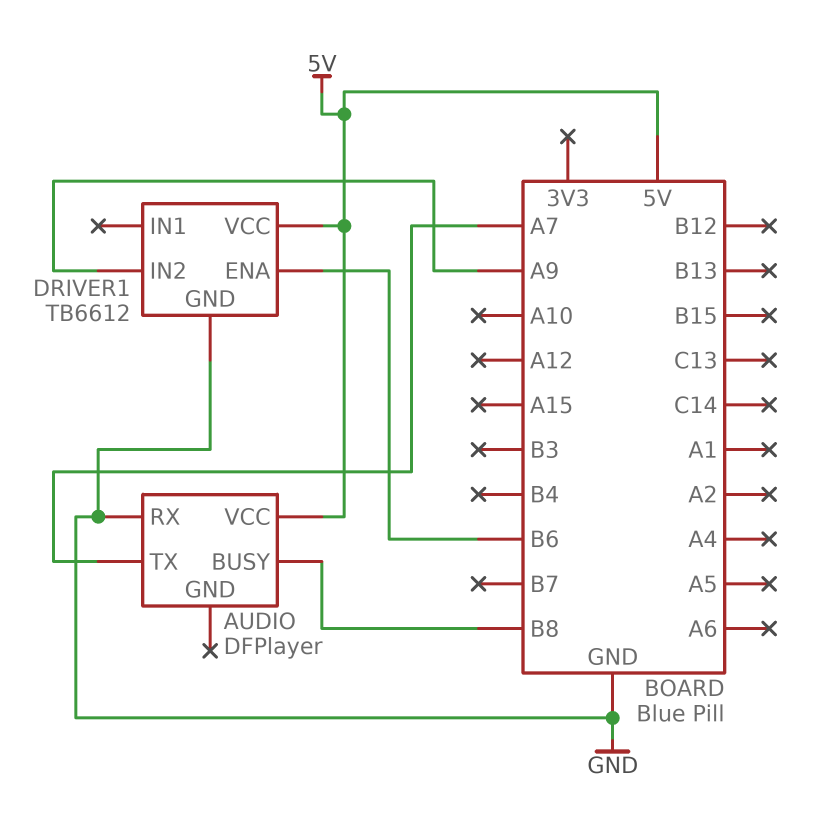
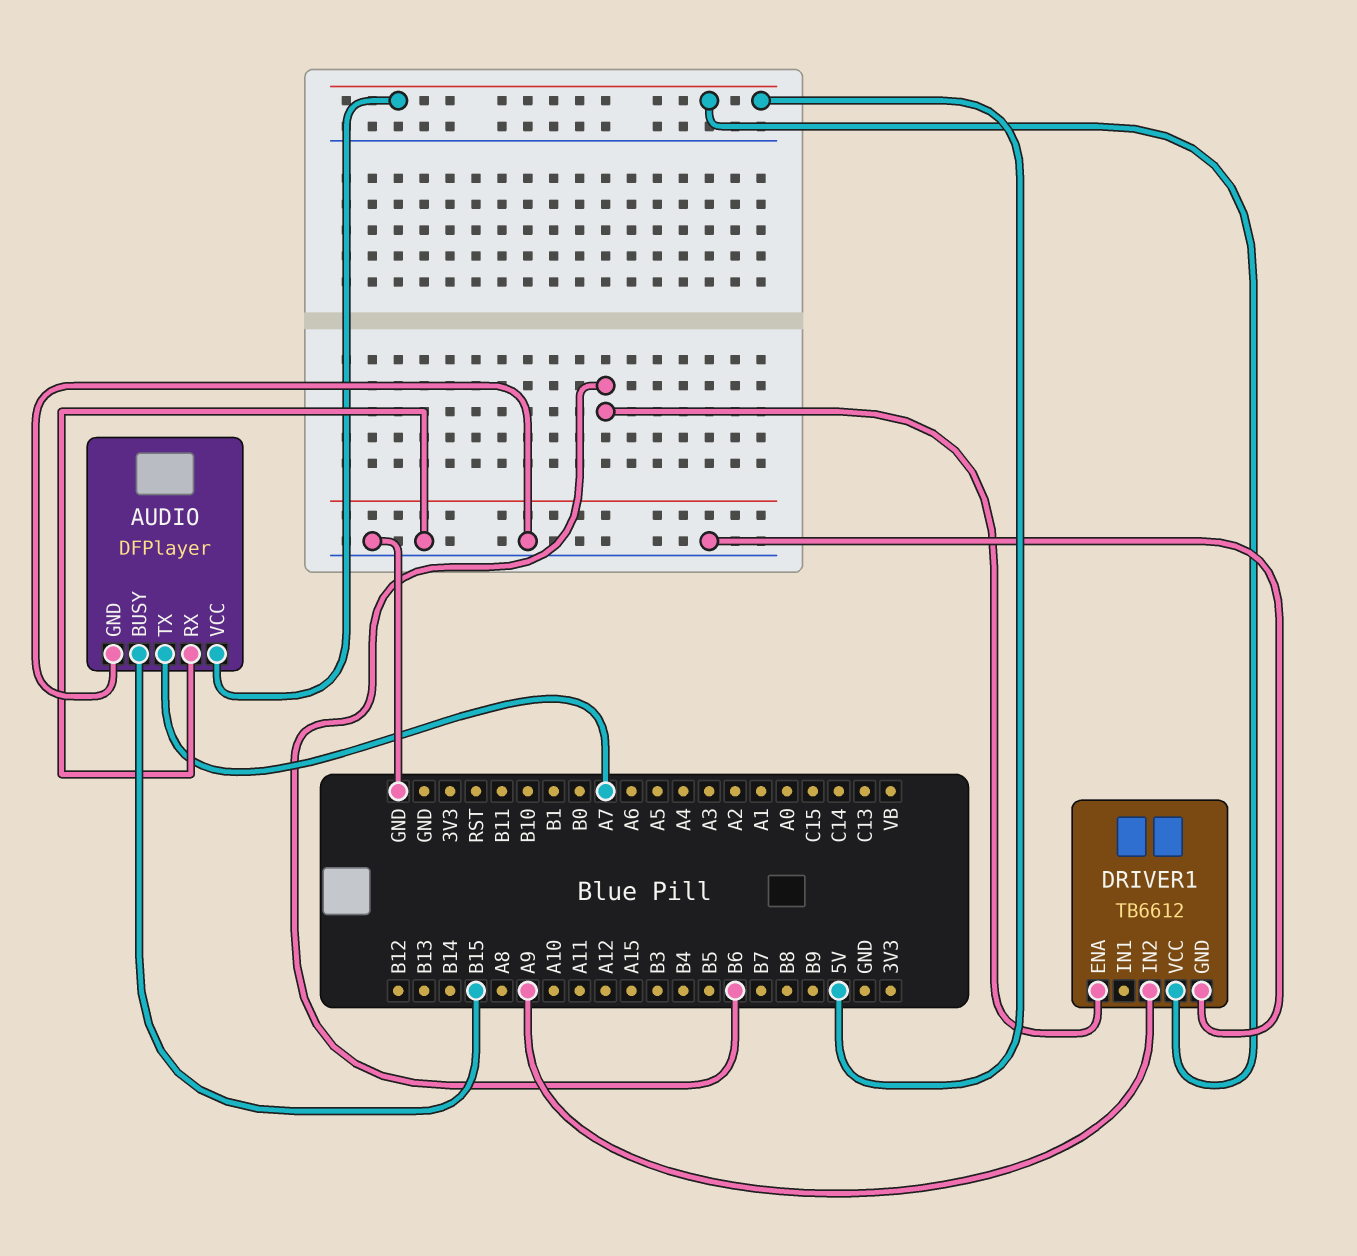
AUDIO pin BUSY: B8 -> B15
AUDIO pin GND: none -> GND

